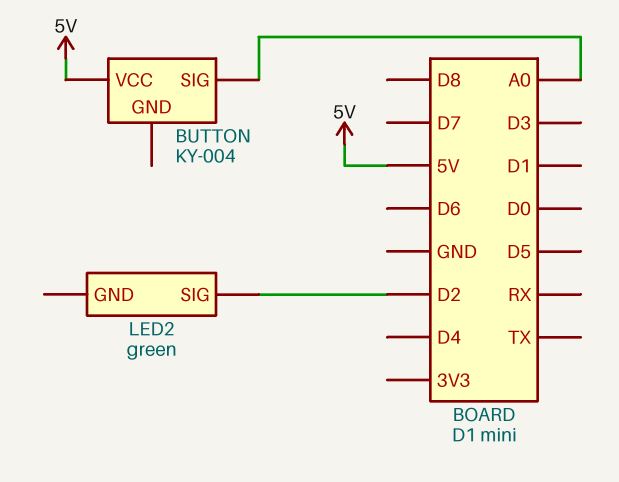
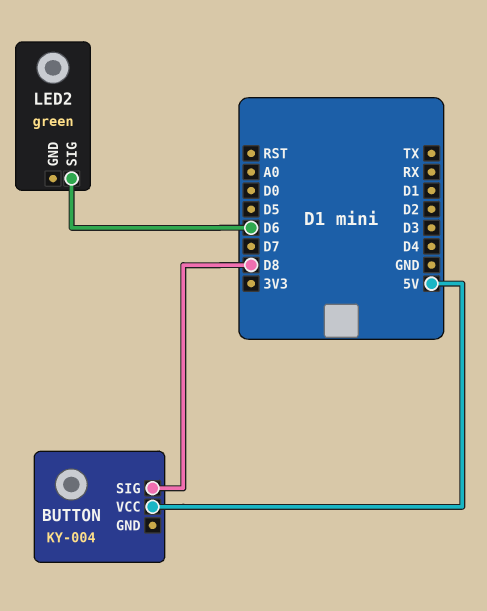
BUTTON pin SIG: A0 -> D8
LED2 pin SIG: D2 -> D6

